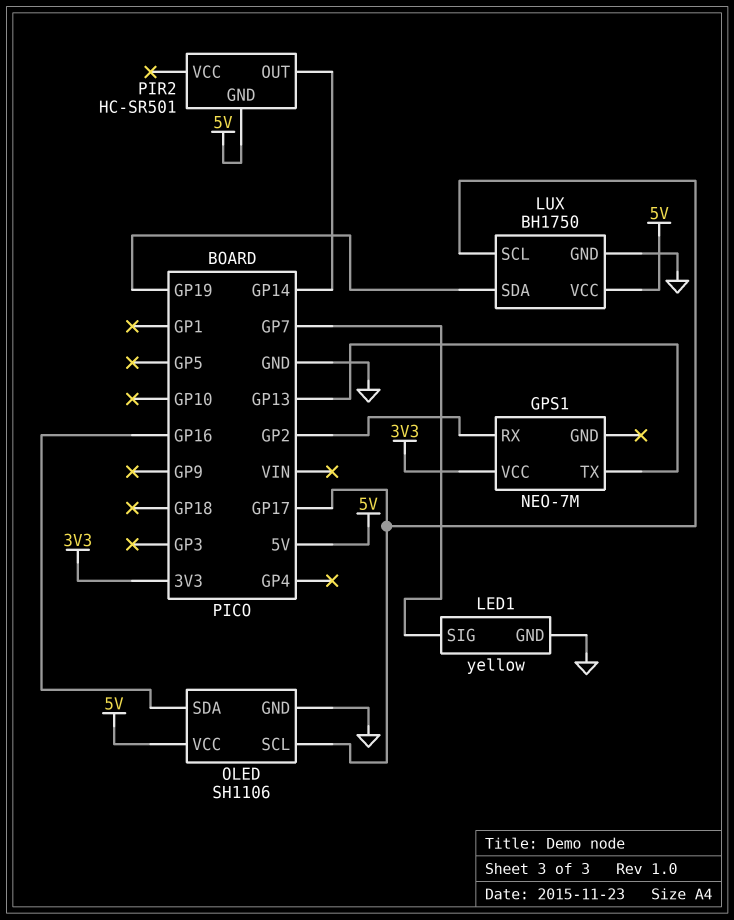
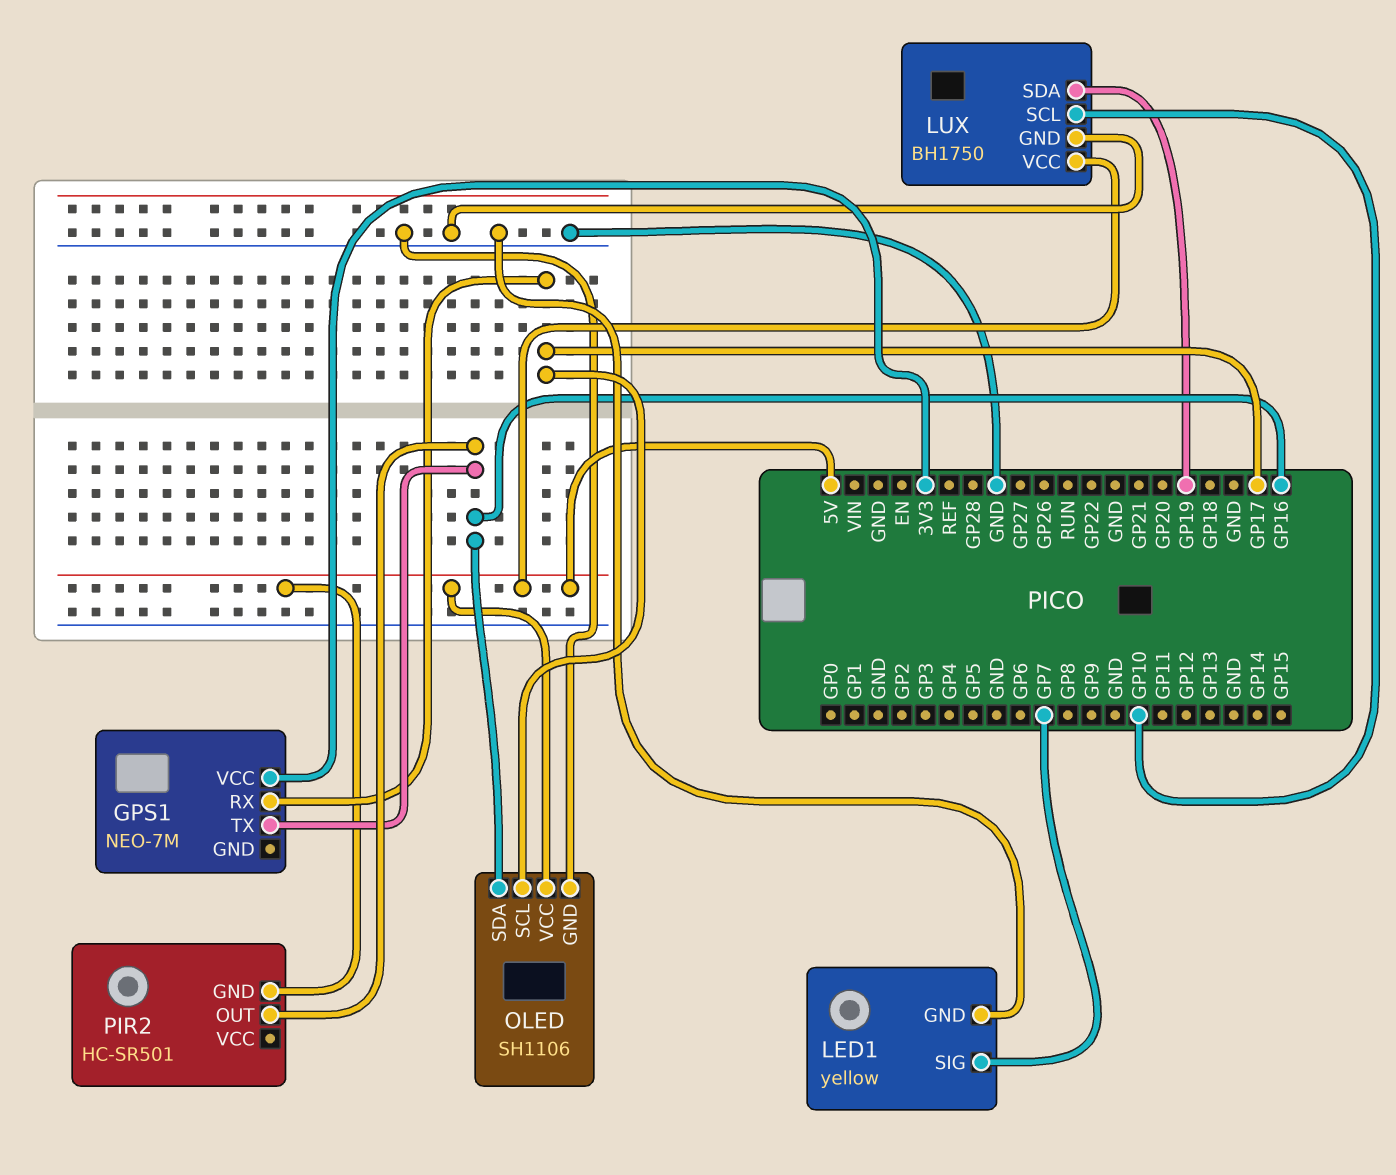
GPS1 pin RX: GP2 -> GP17
GPS1 pin TX: GP13 -> GP16
LUX pin SCL: GP17 -> GP10
PIR2 pin OUT: GP14 -> GP16

